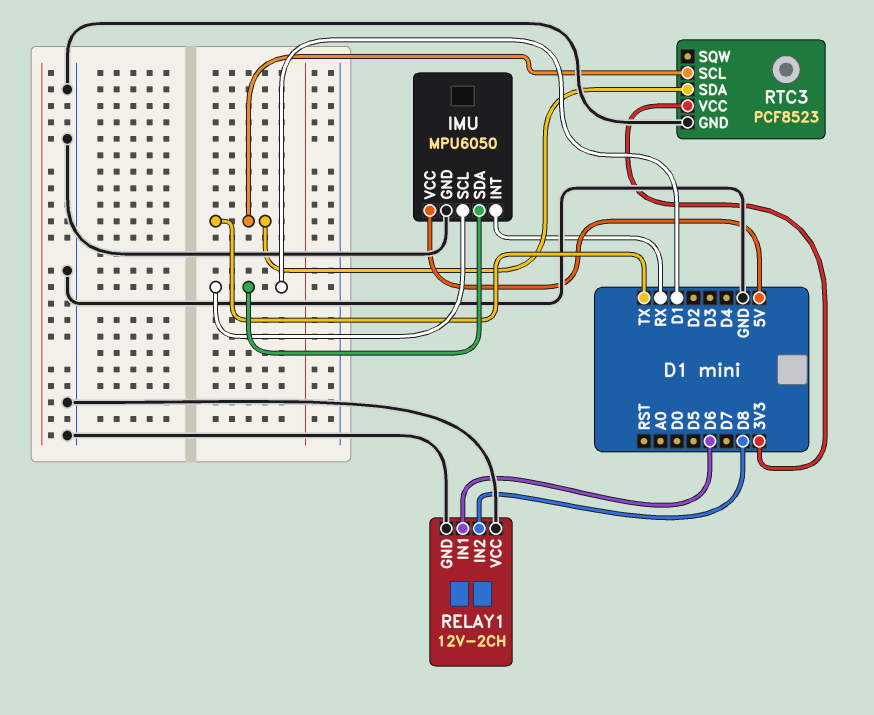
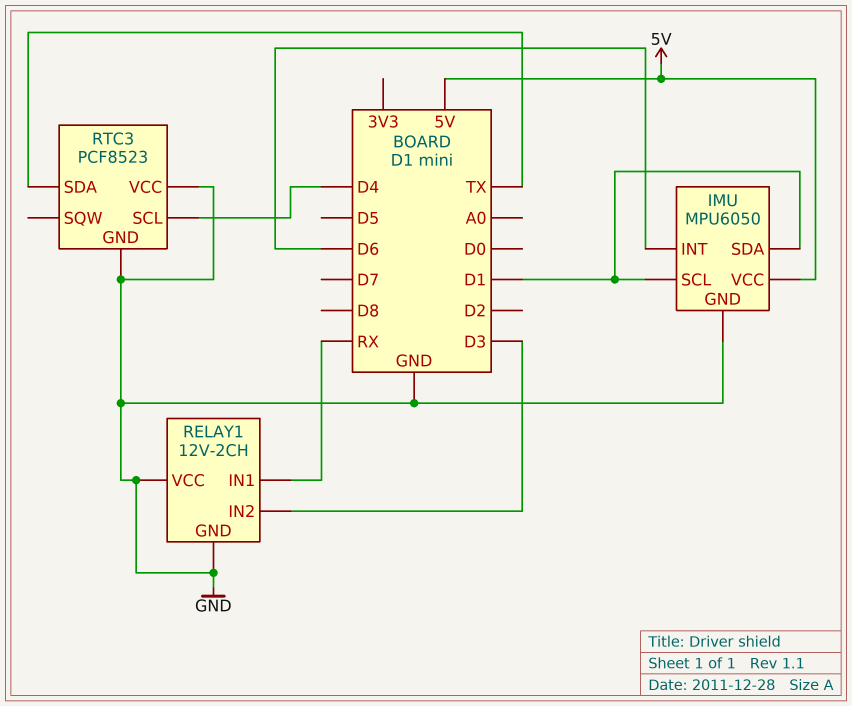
IMU pin INT: RX -> D6
RELAY1 pin IN1: D6 -> RX
RELAY1 pin IN2: D8 -> D3
RTC3 pin SCL: TX -> D4
RTC3 pin VCC: 3V3 -> GND

